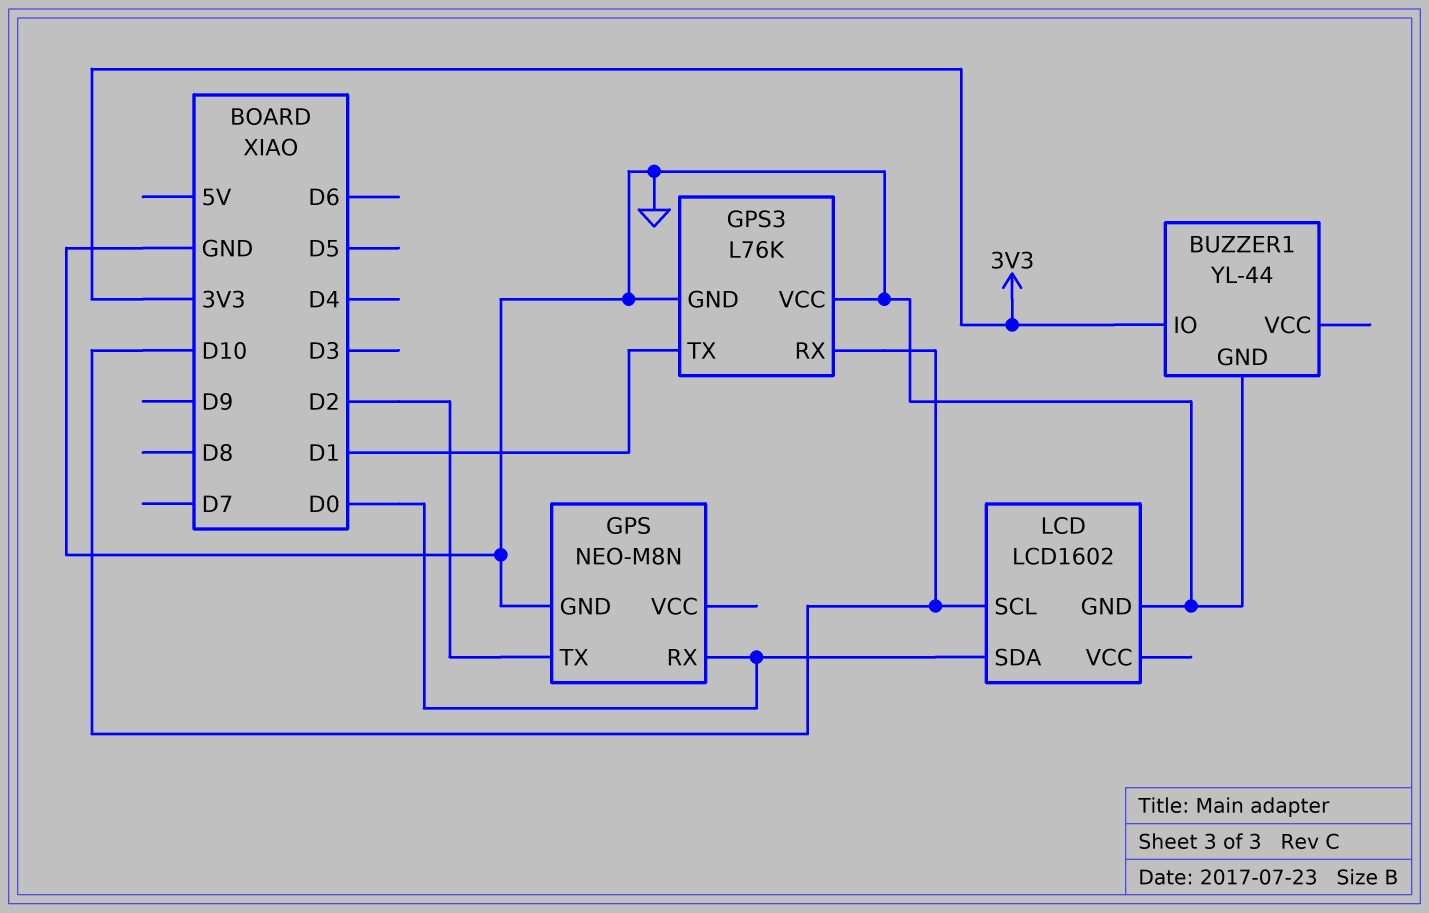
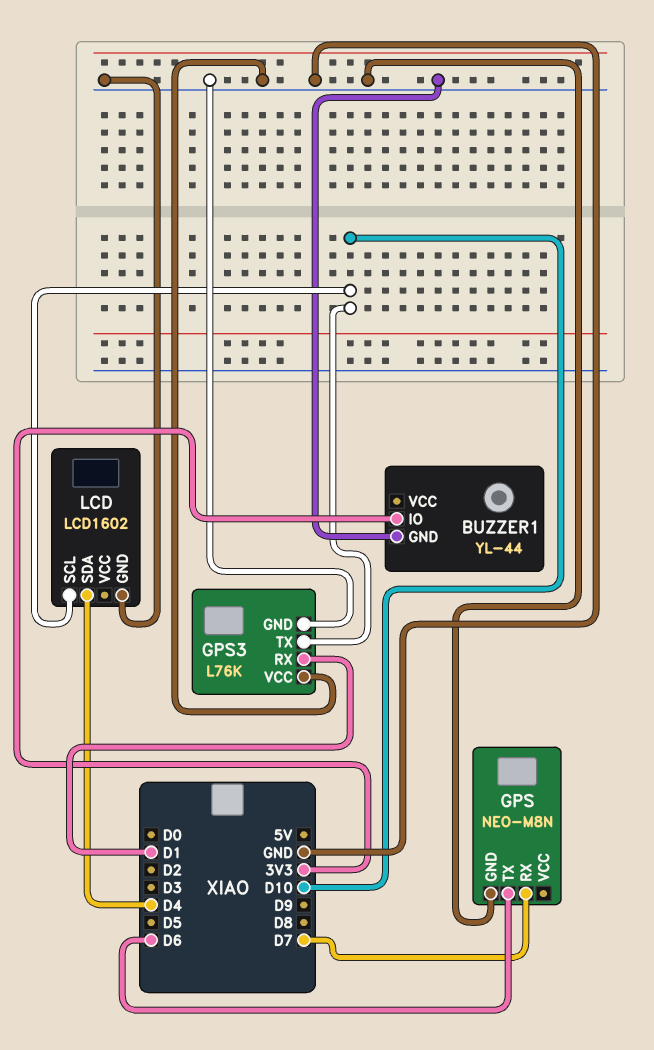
GPS pin RX: D0 -> D7
GPS pin TX: D2 -> D6
GPS3 pin RX: D10 -> D1
GPS3 pin TX: D1 -> D10
LCD pin SDA: D0 -> D4

